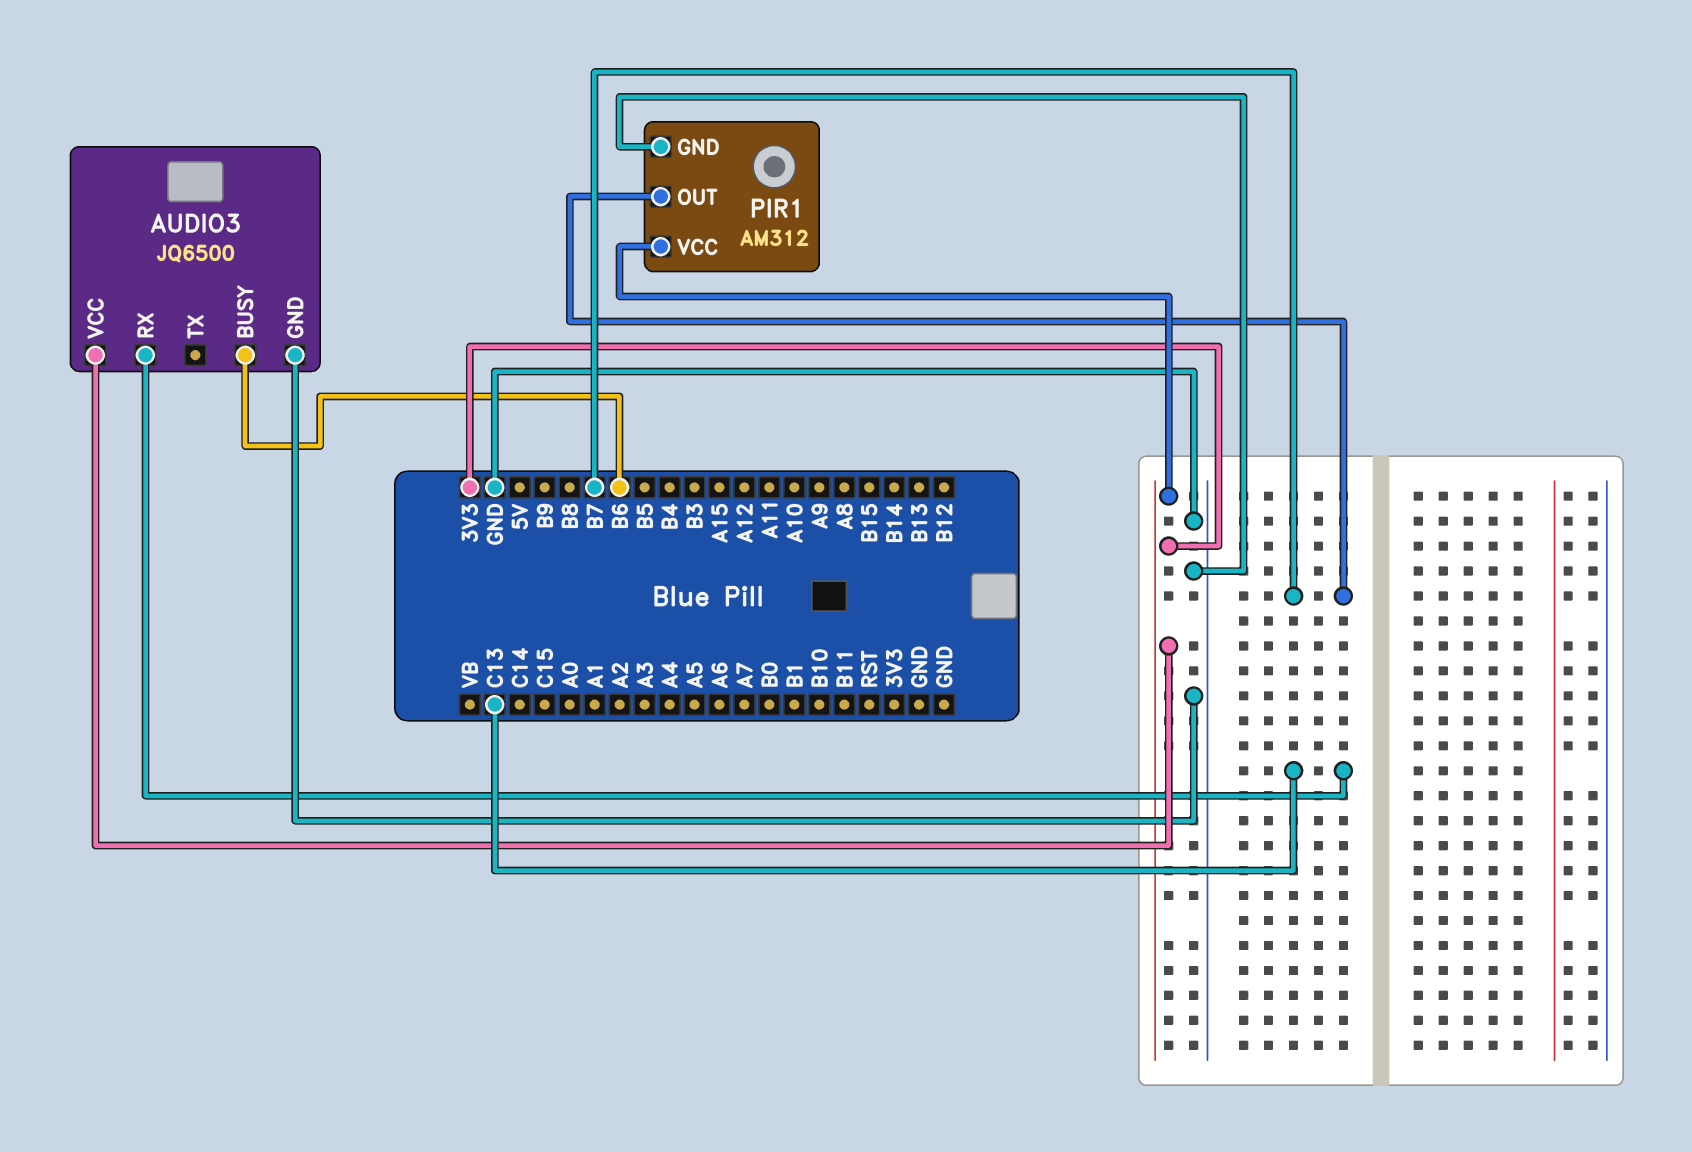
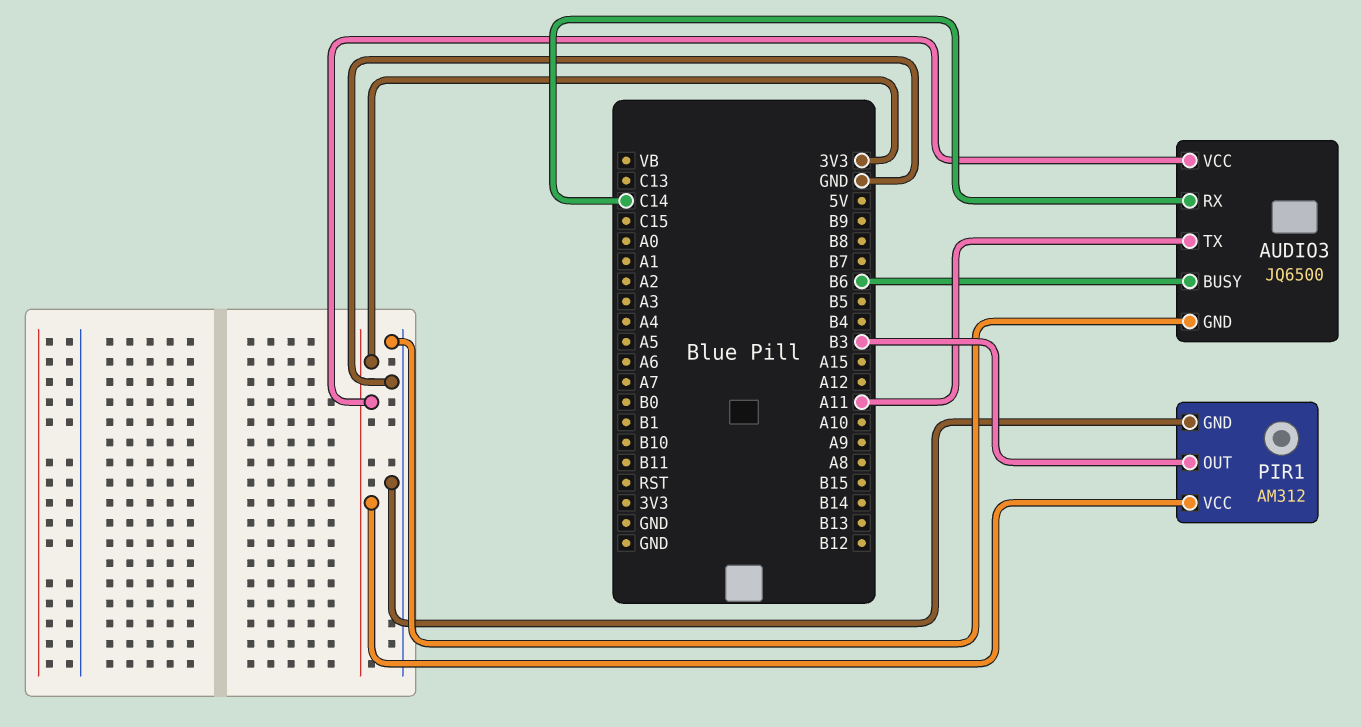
AUDIO3 pin RX: C13 -> C14
AUDIO3 pin TX: none -> A11
PIR1 pin OUT: B7 -> B3

